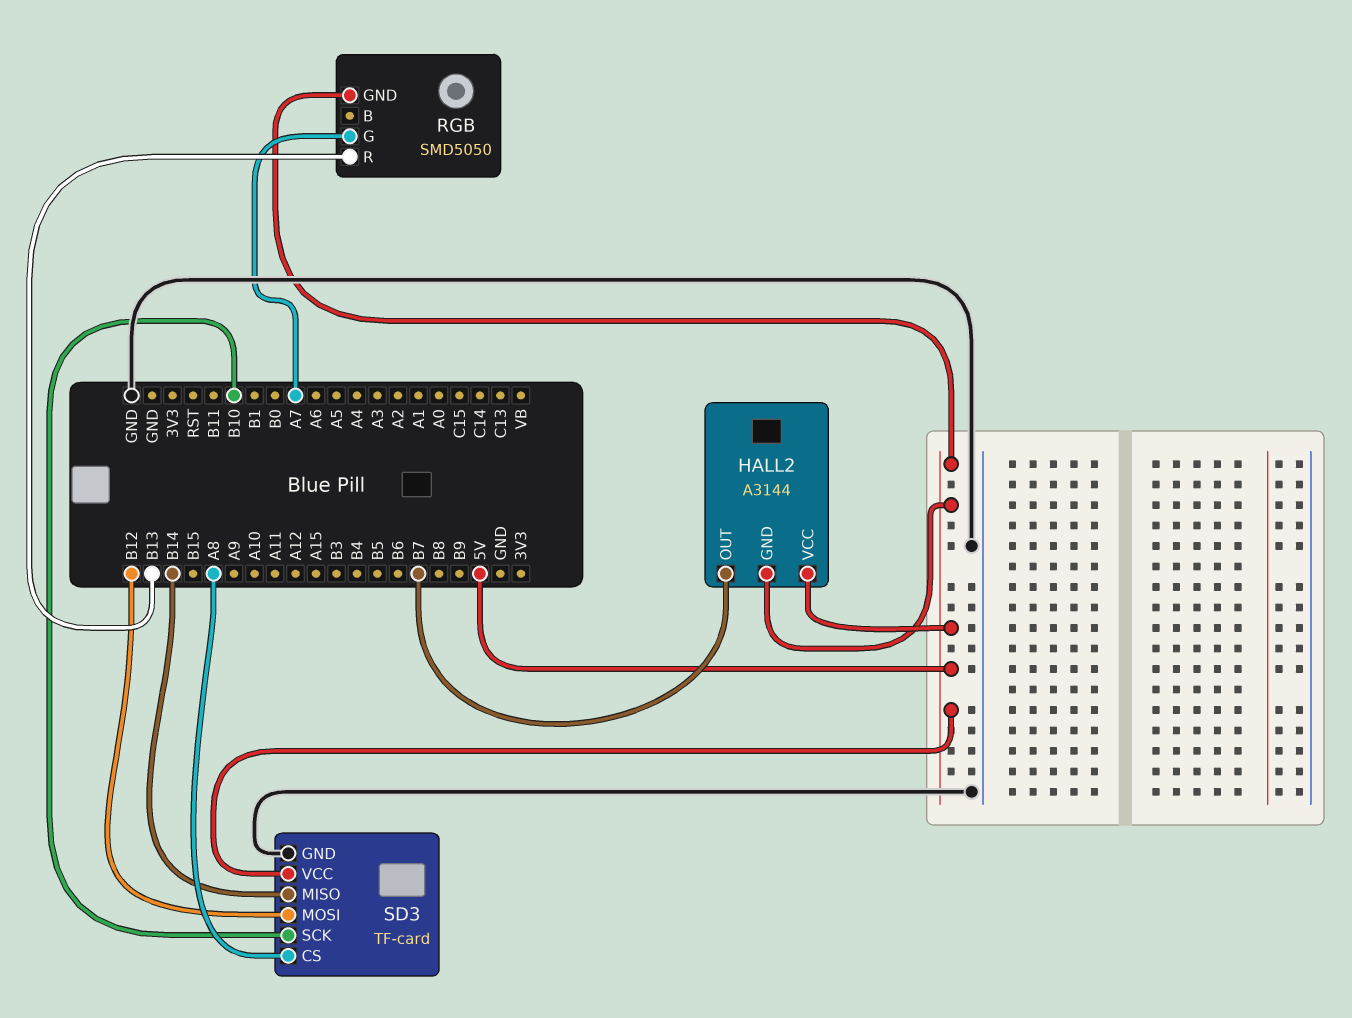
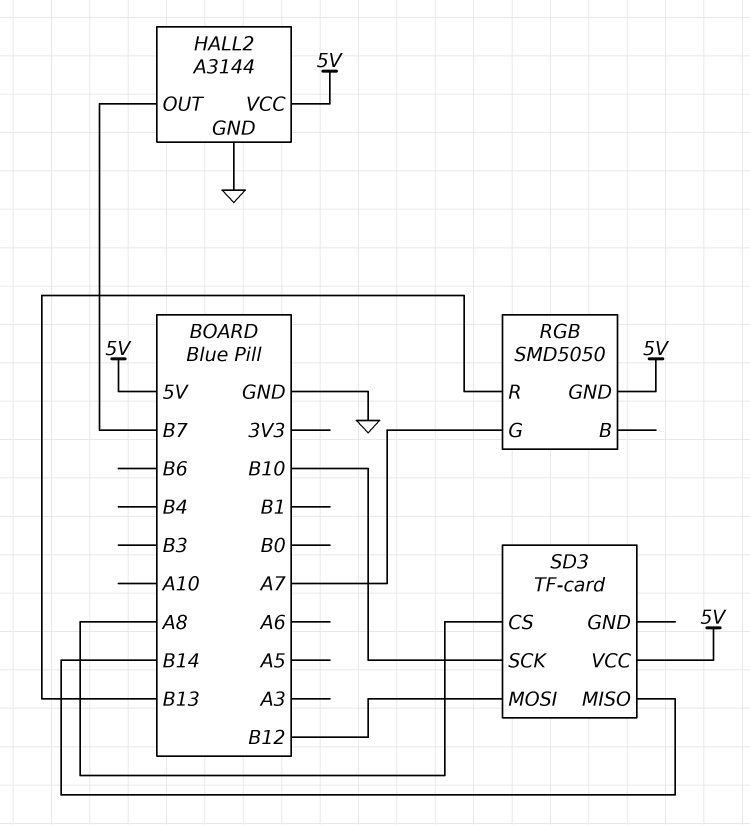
HALL2 pin GND: 5V -> GND
SD3 pin GND: GND -> none

